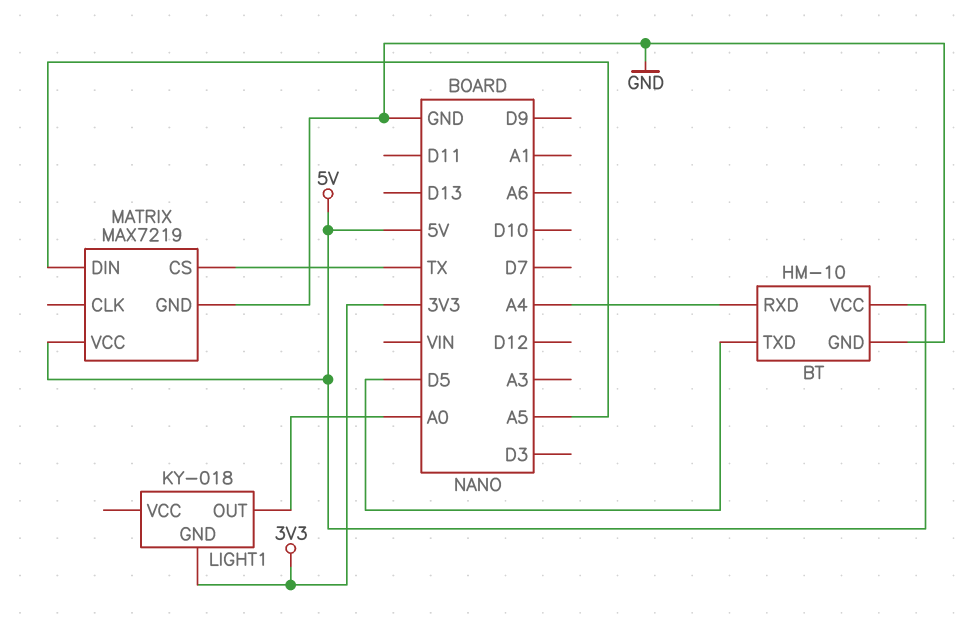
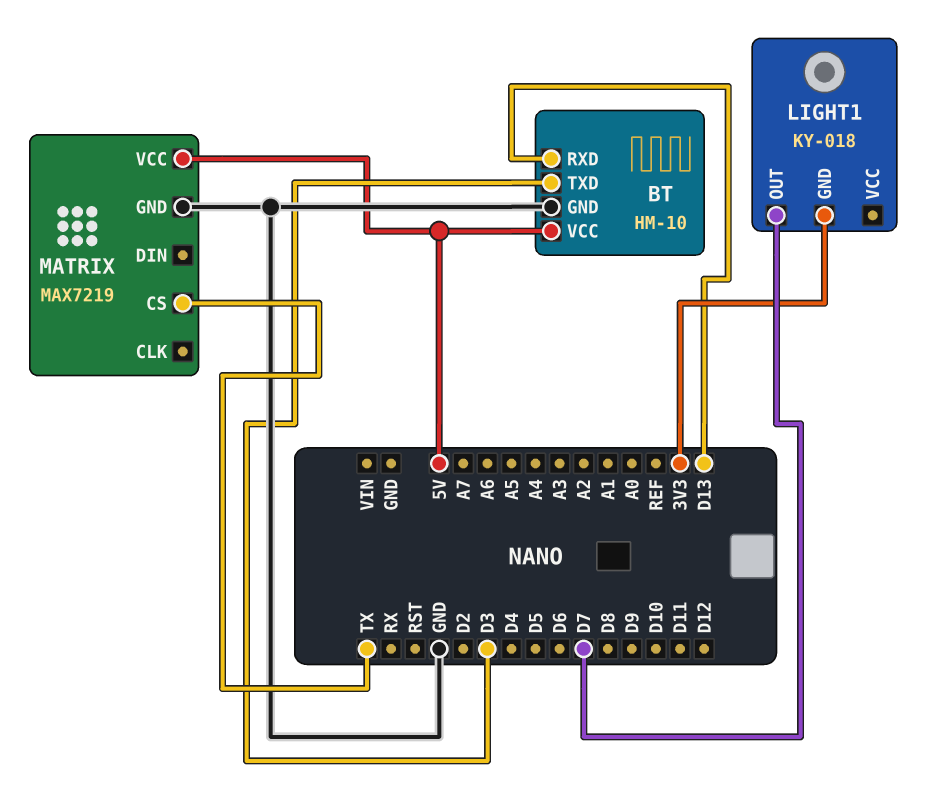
BT pin RXD: A4 -> D13
BT pin TXD: D5 -> D3
LIGHT1 pin OUT: A0 -> D7
MATRIX pin DIN: A5 -> none

